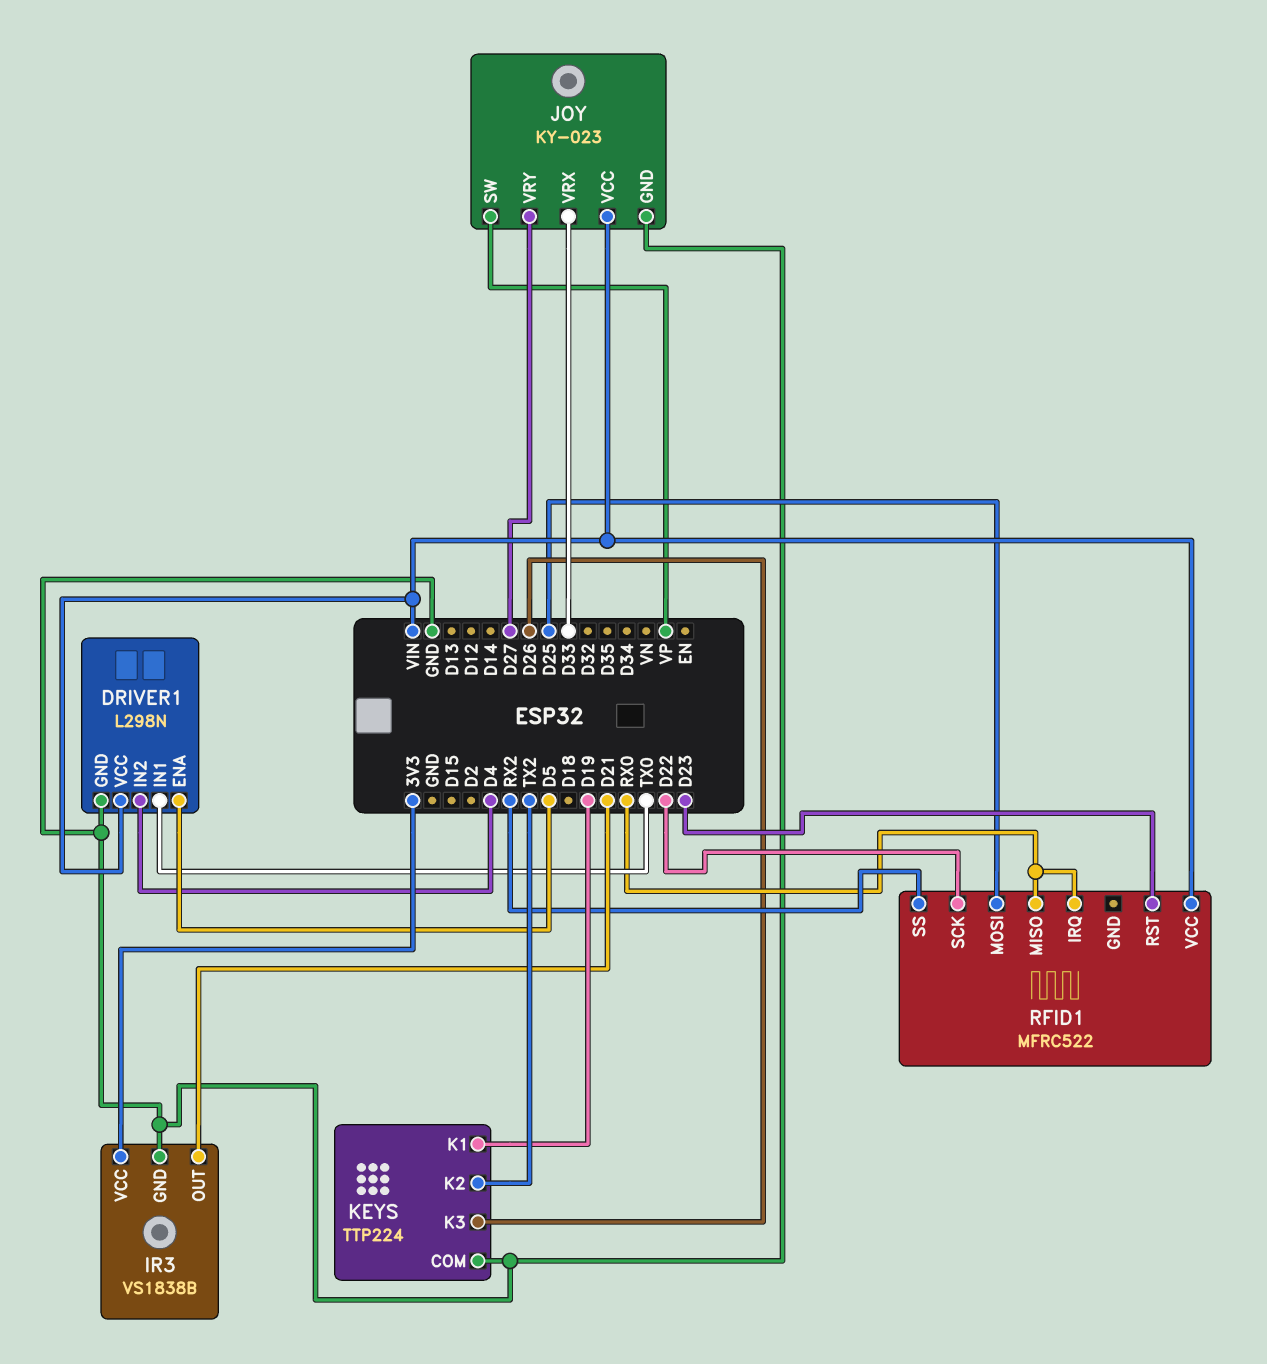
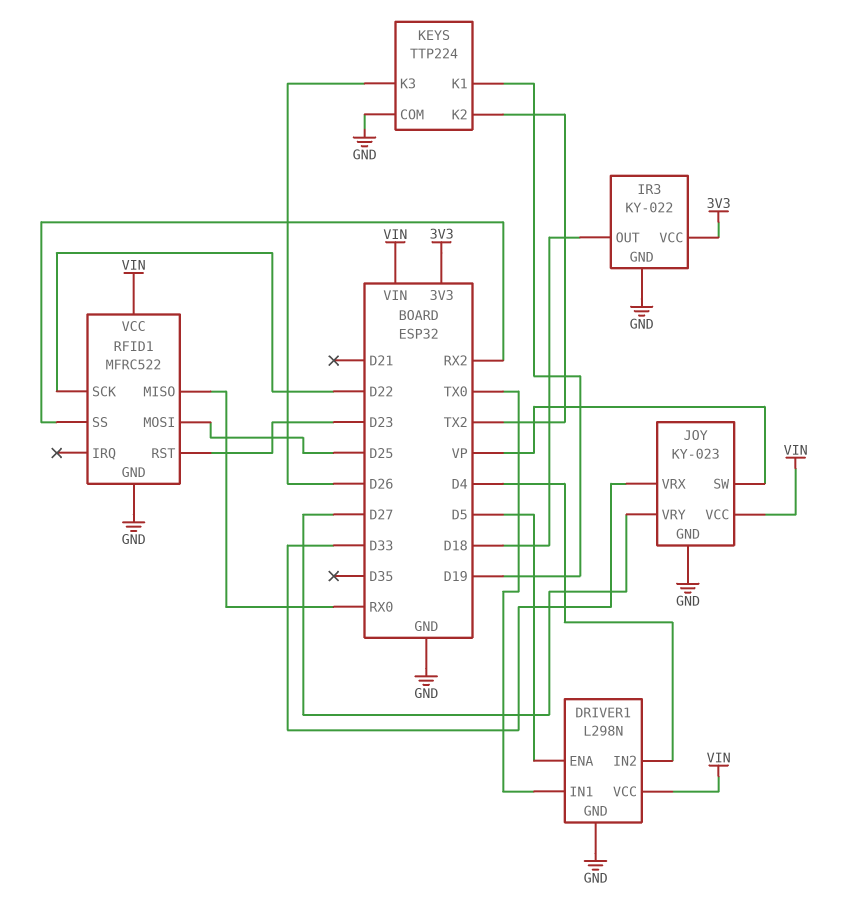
IR3: VS1838B -> KY-022
IR3 pin OUT: D21 -> D18
RFID1 pin GND: none -> GND
RFID1 pin IRQ: RX0 -> none

